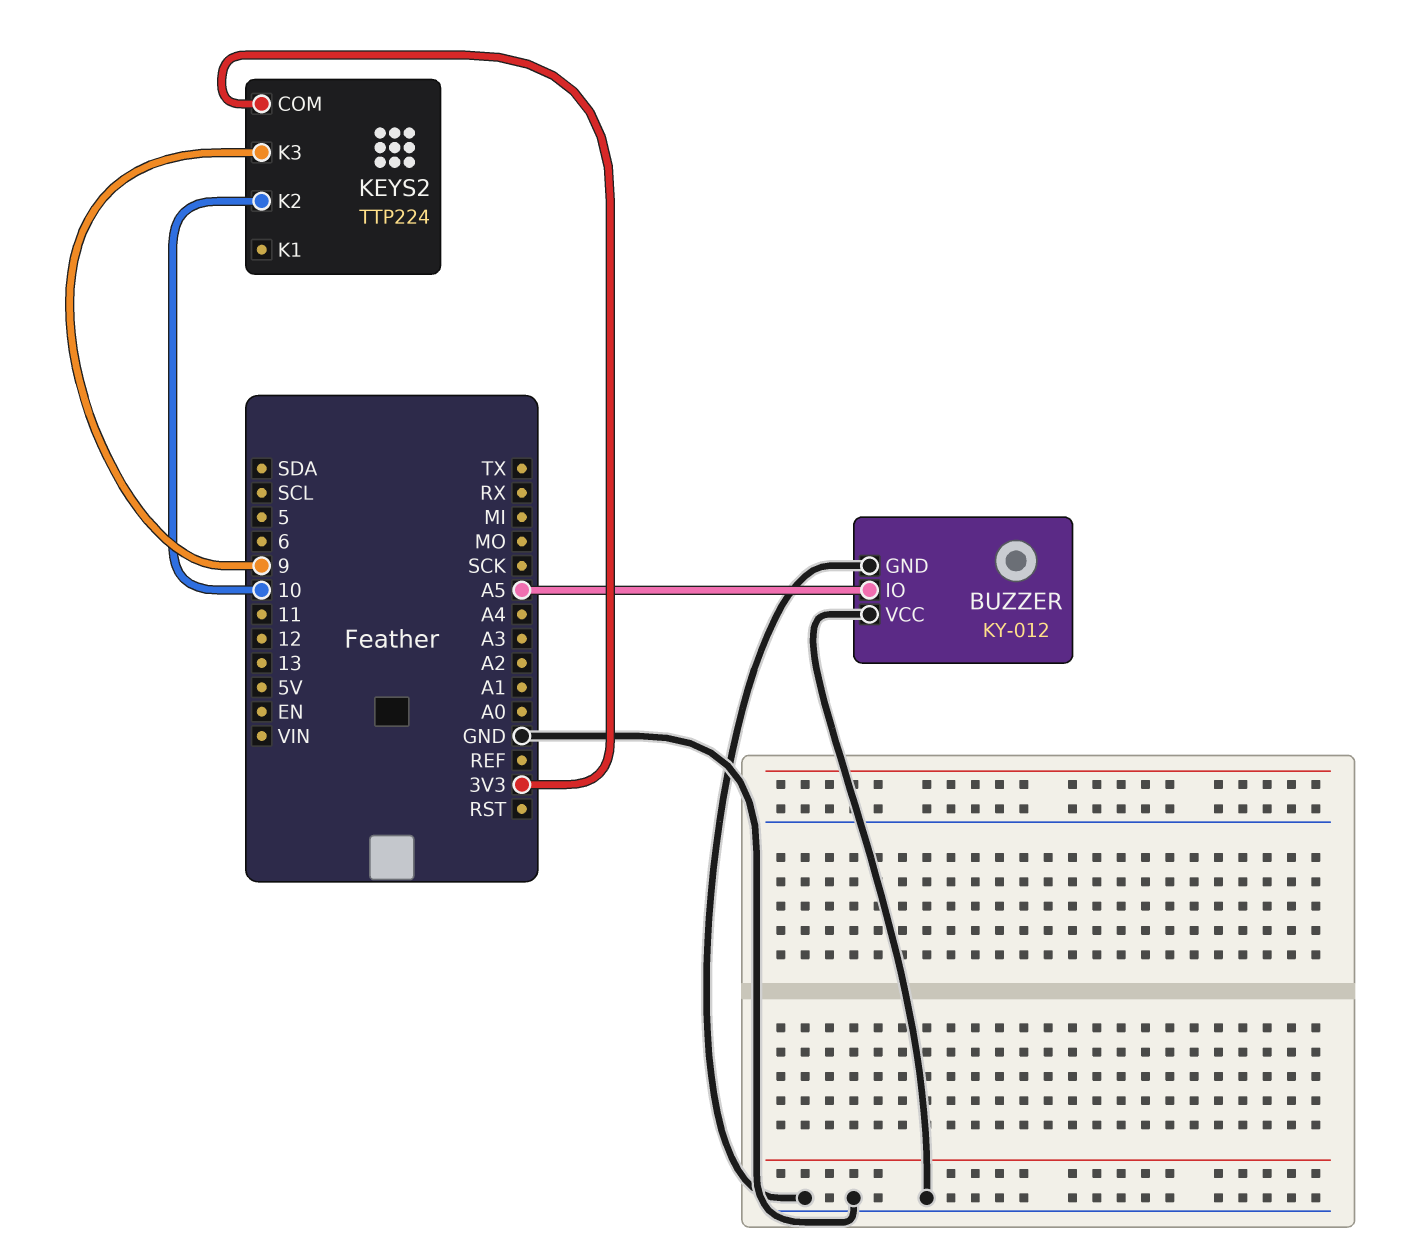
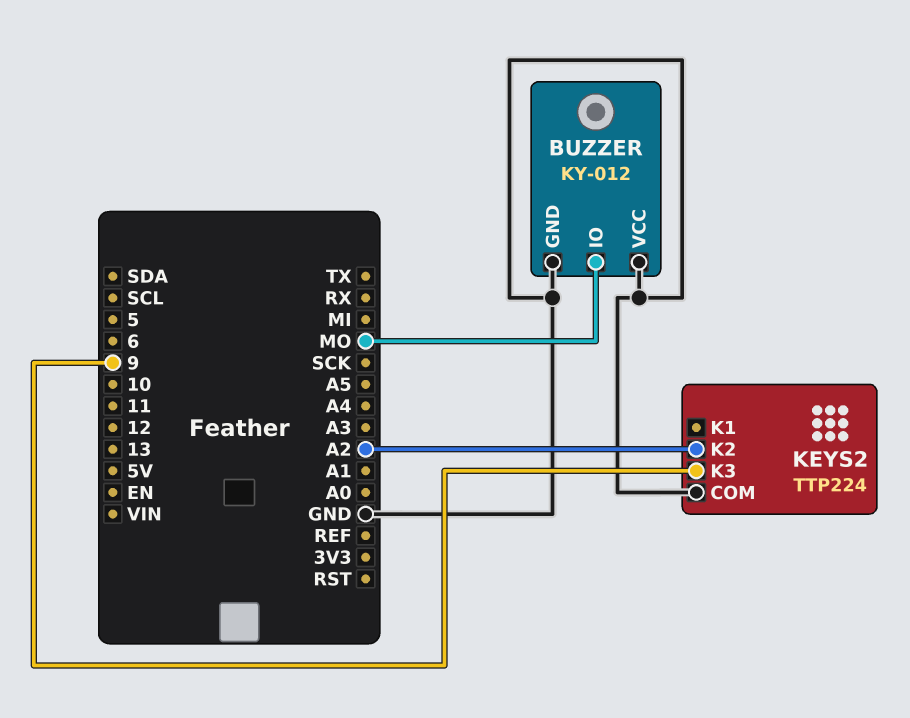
BUZZER pin IO: A5 -> MO
KEYS2 pin COM: 3V3 -> GND
KEYS2 pin K2: 10 -> A2

